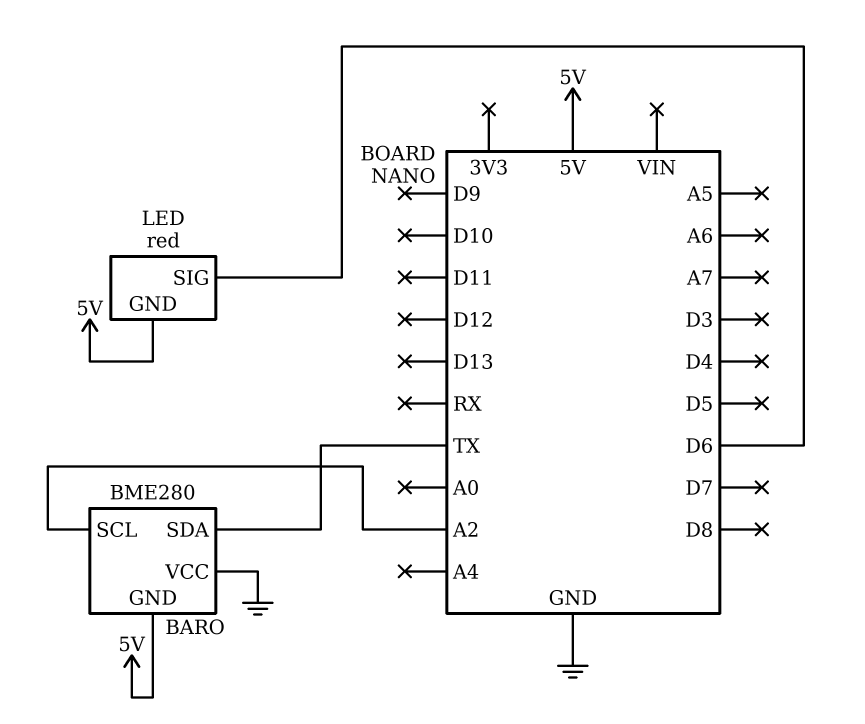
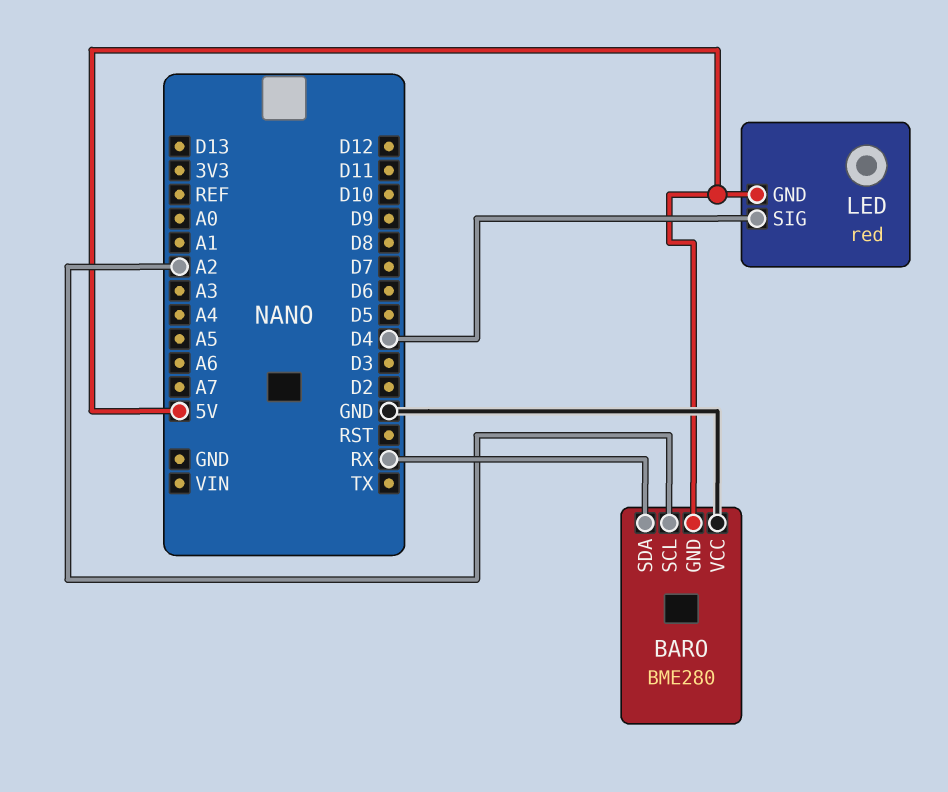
BARO pin SDA: TX -> RX
LED pin SIG: D6 -> D4

